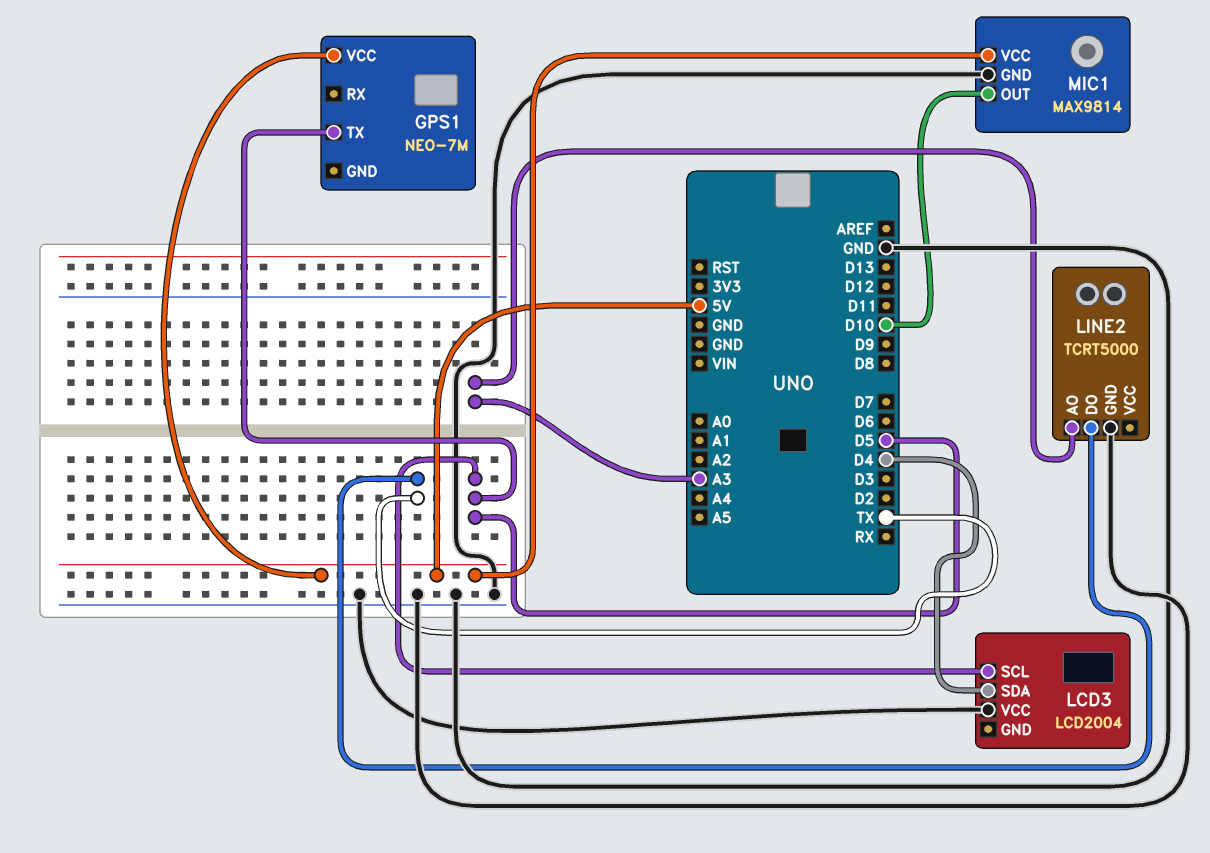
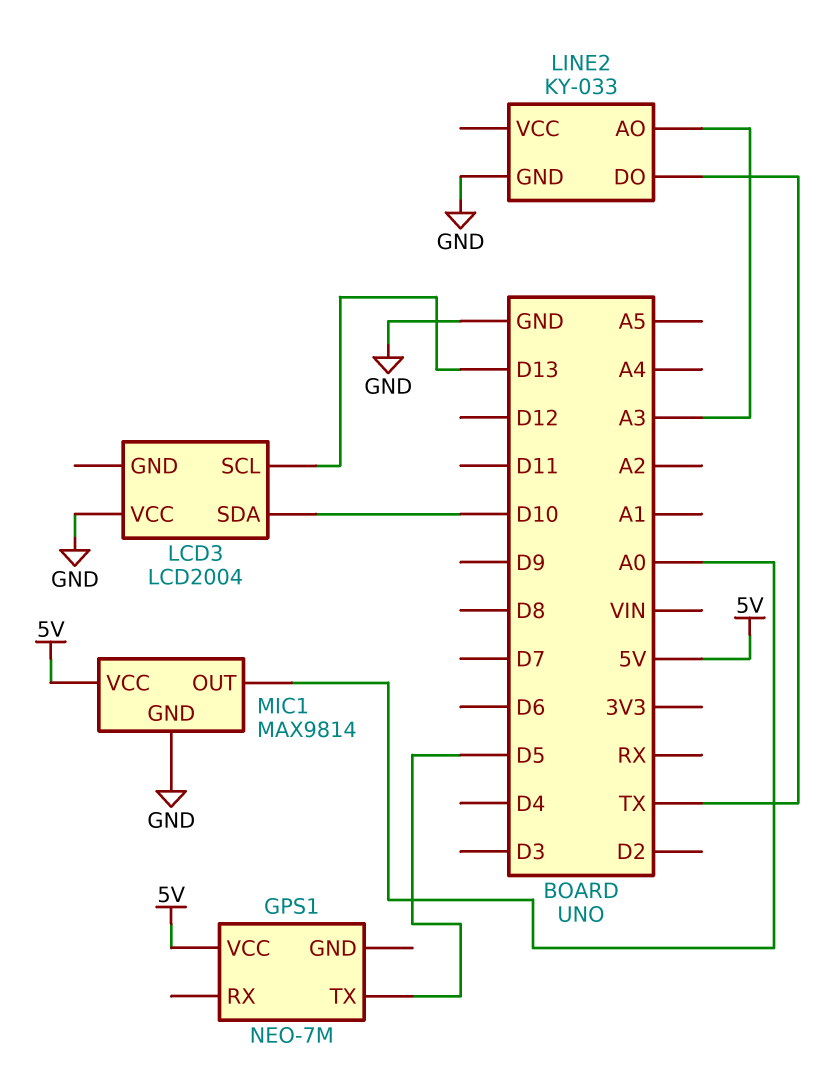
LCD3 pin SCL: D5 -> D13
LCD3 pin SDA: D4 -> D10
LINE2: TCRT5000 -> KY-033
MIC1 pin OUT: D10 -> A0

